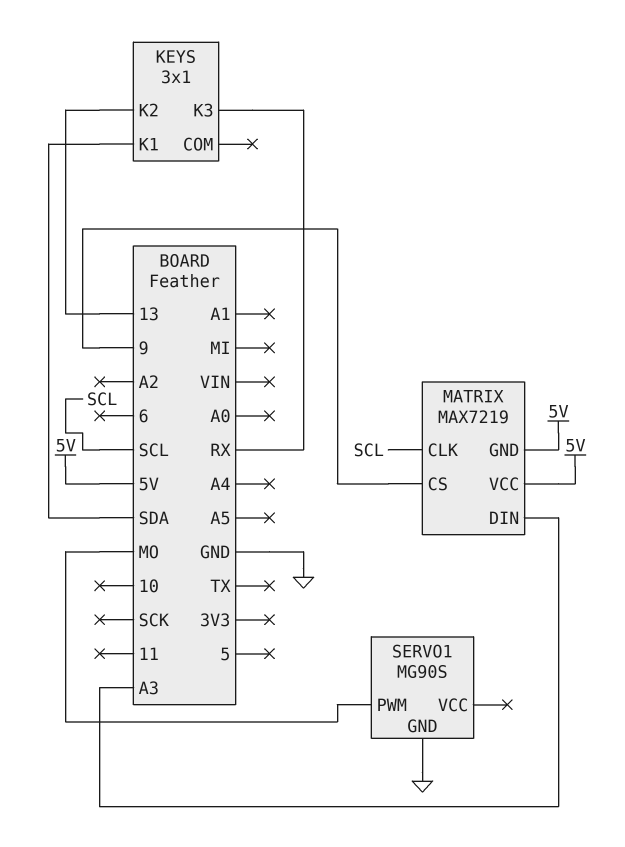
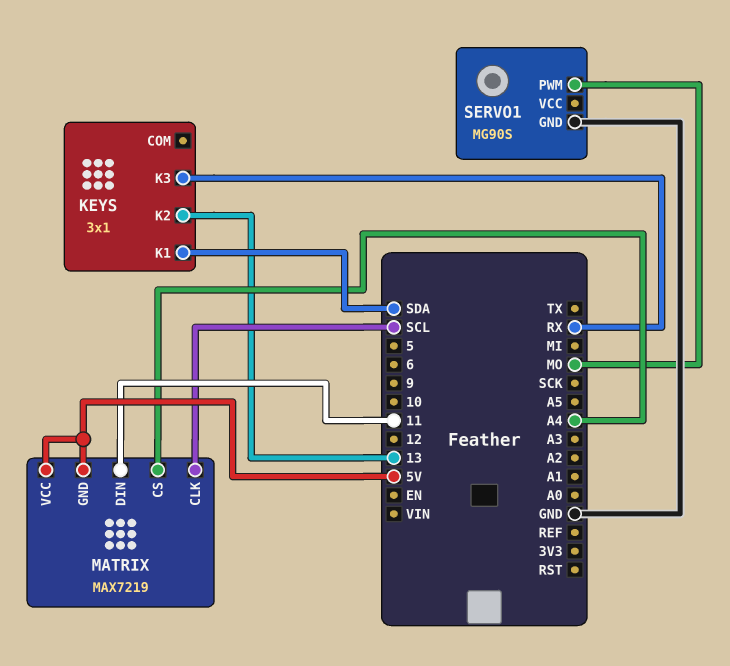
MATRIX pin CS: 9 -> A4
MATRIX pin DIN: A3 -> 11

